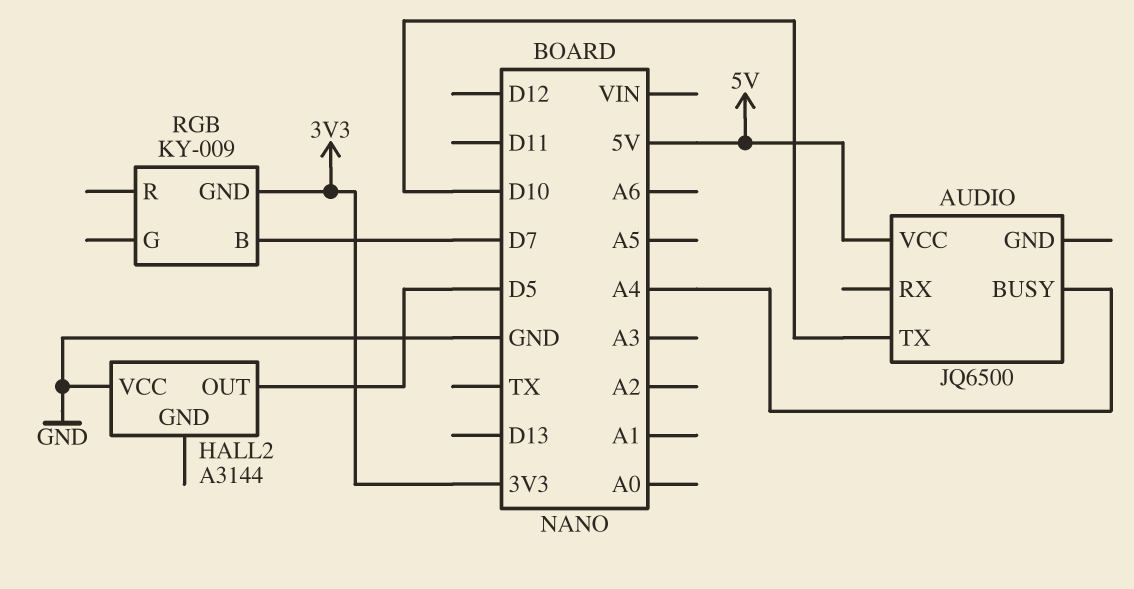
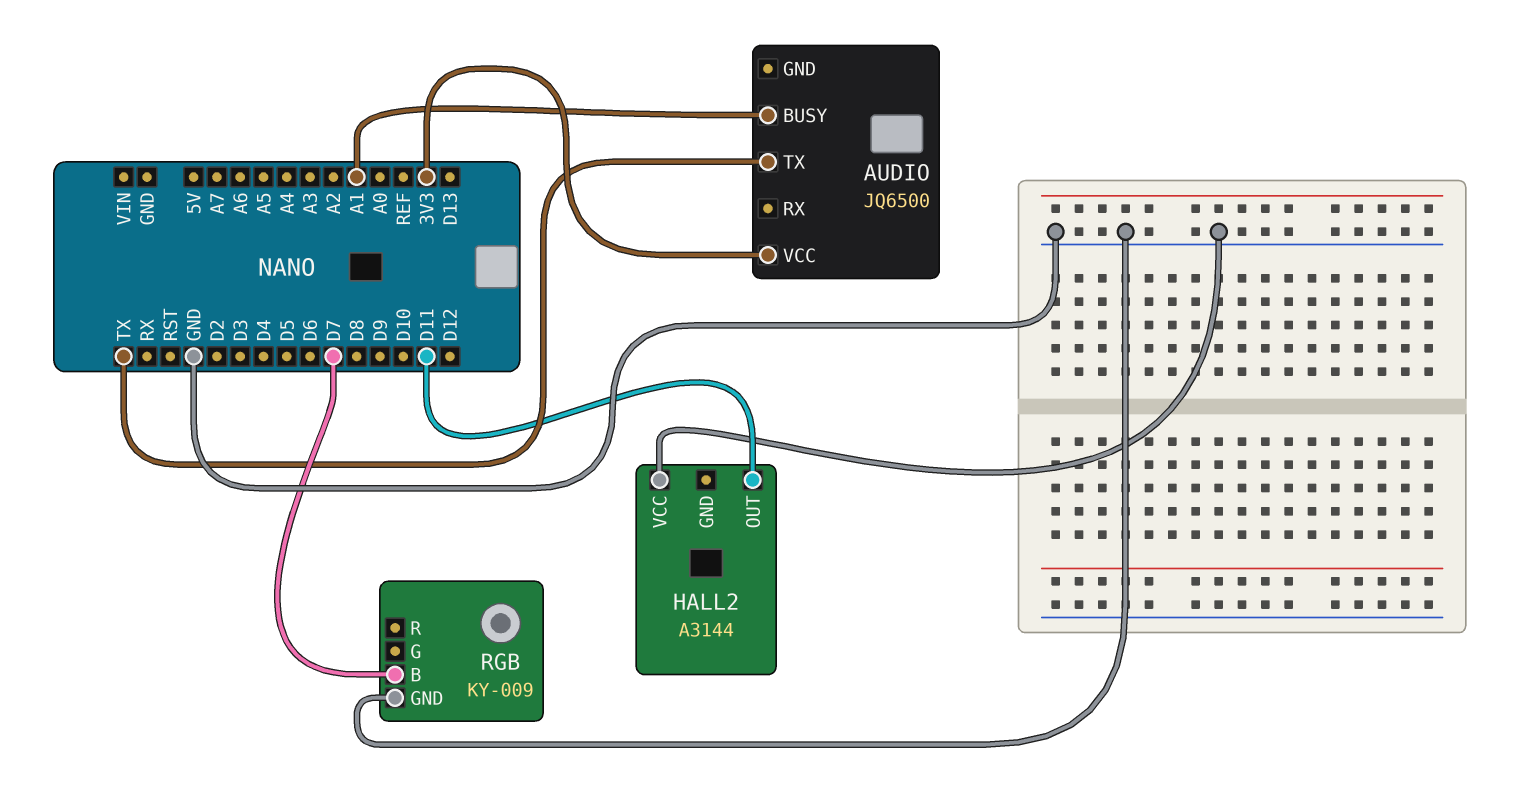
AUDIO pin BUSY: A4 -> A1
AUDIO pin TX: D10 -> TX
AUDIO pin VCC: 5V -> 3V3
HALL2 pin OUT: D5 -> D11
RGB pin GND: 3V3 -> GND

